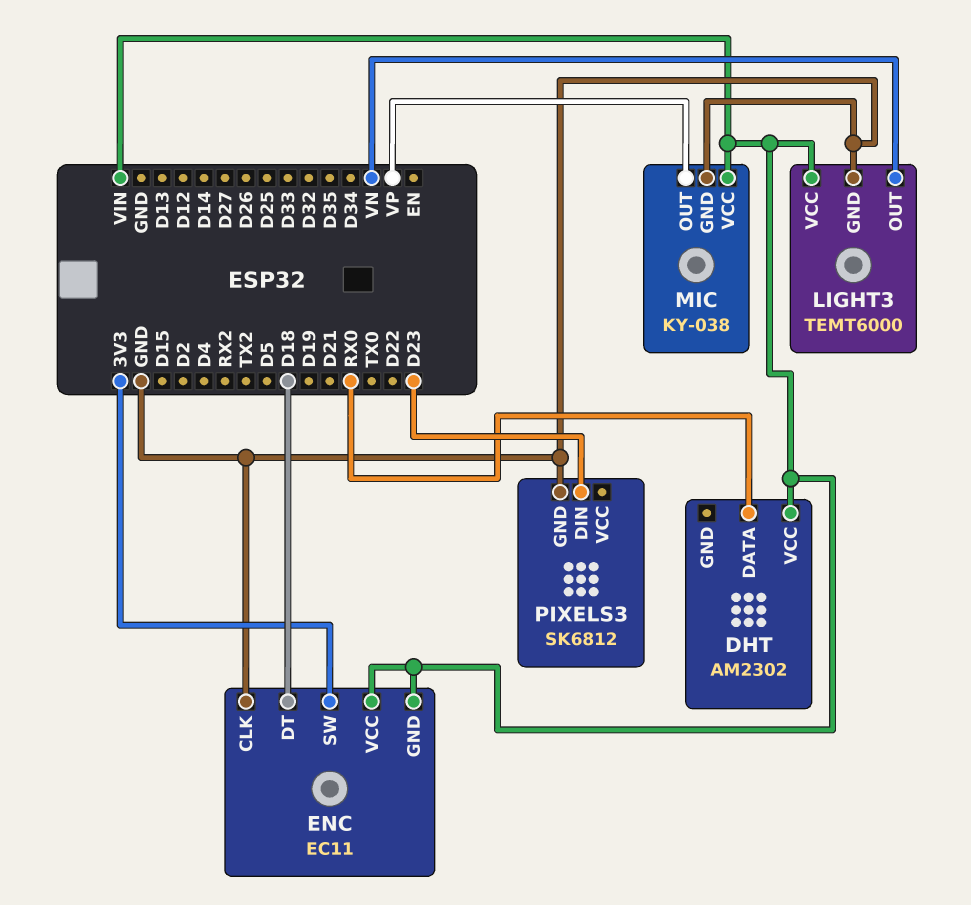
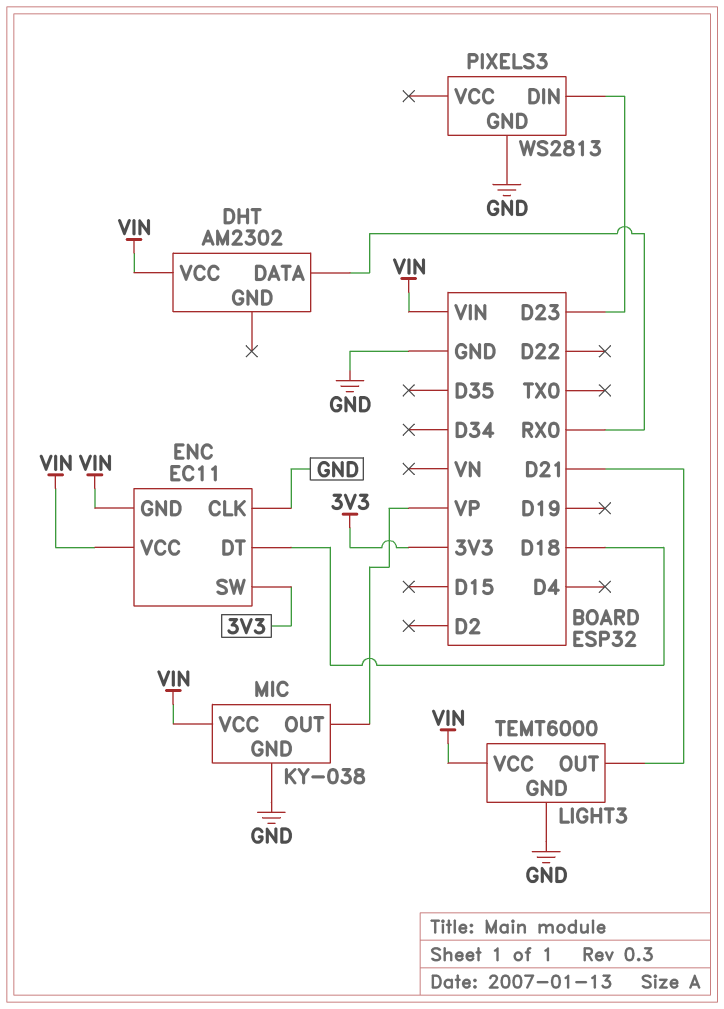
LIGHT3 pin OUT: VN -> D21
PIXELS3: SK6812 -> WS2813

